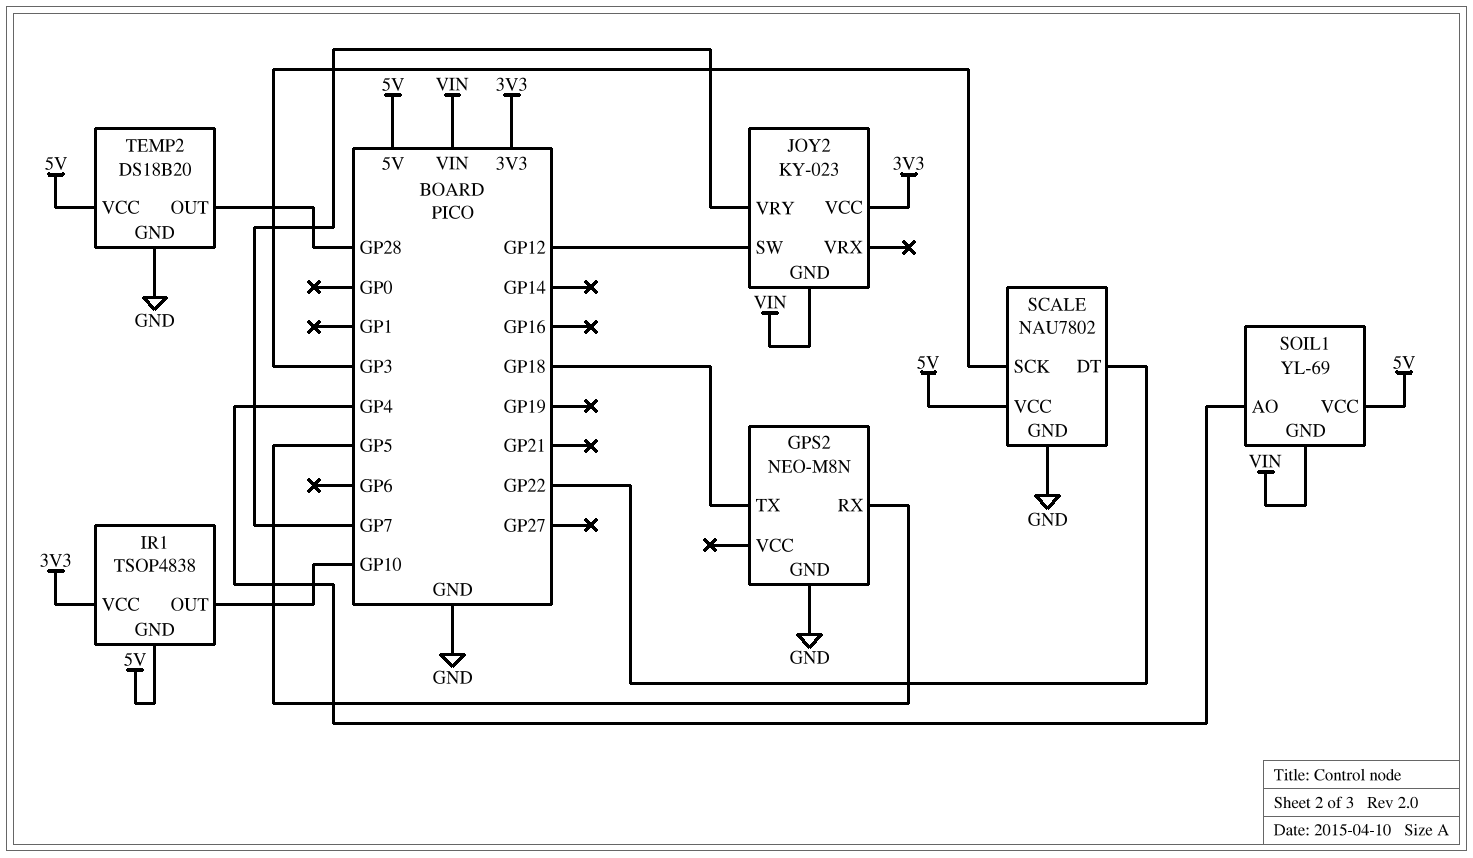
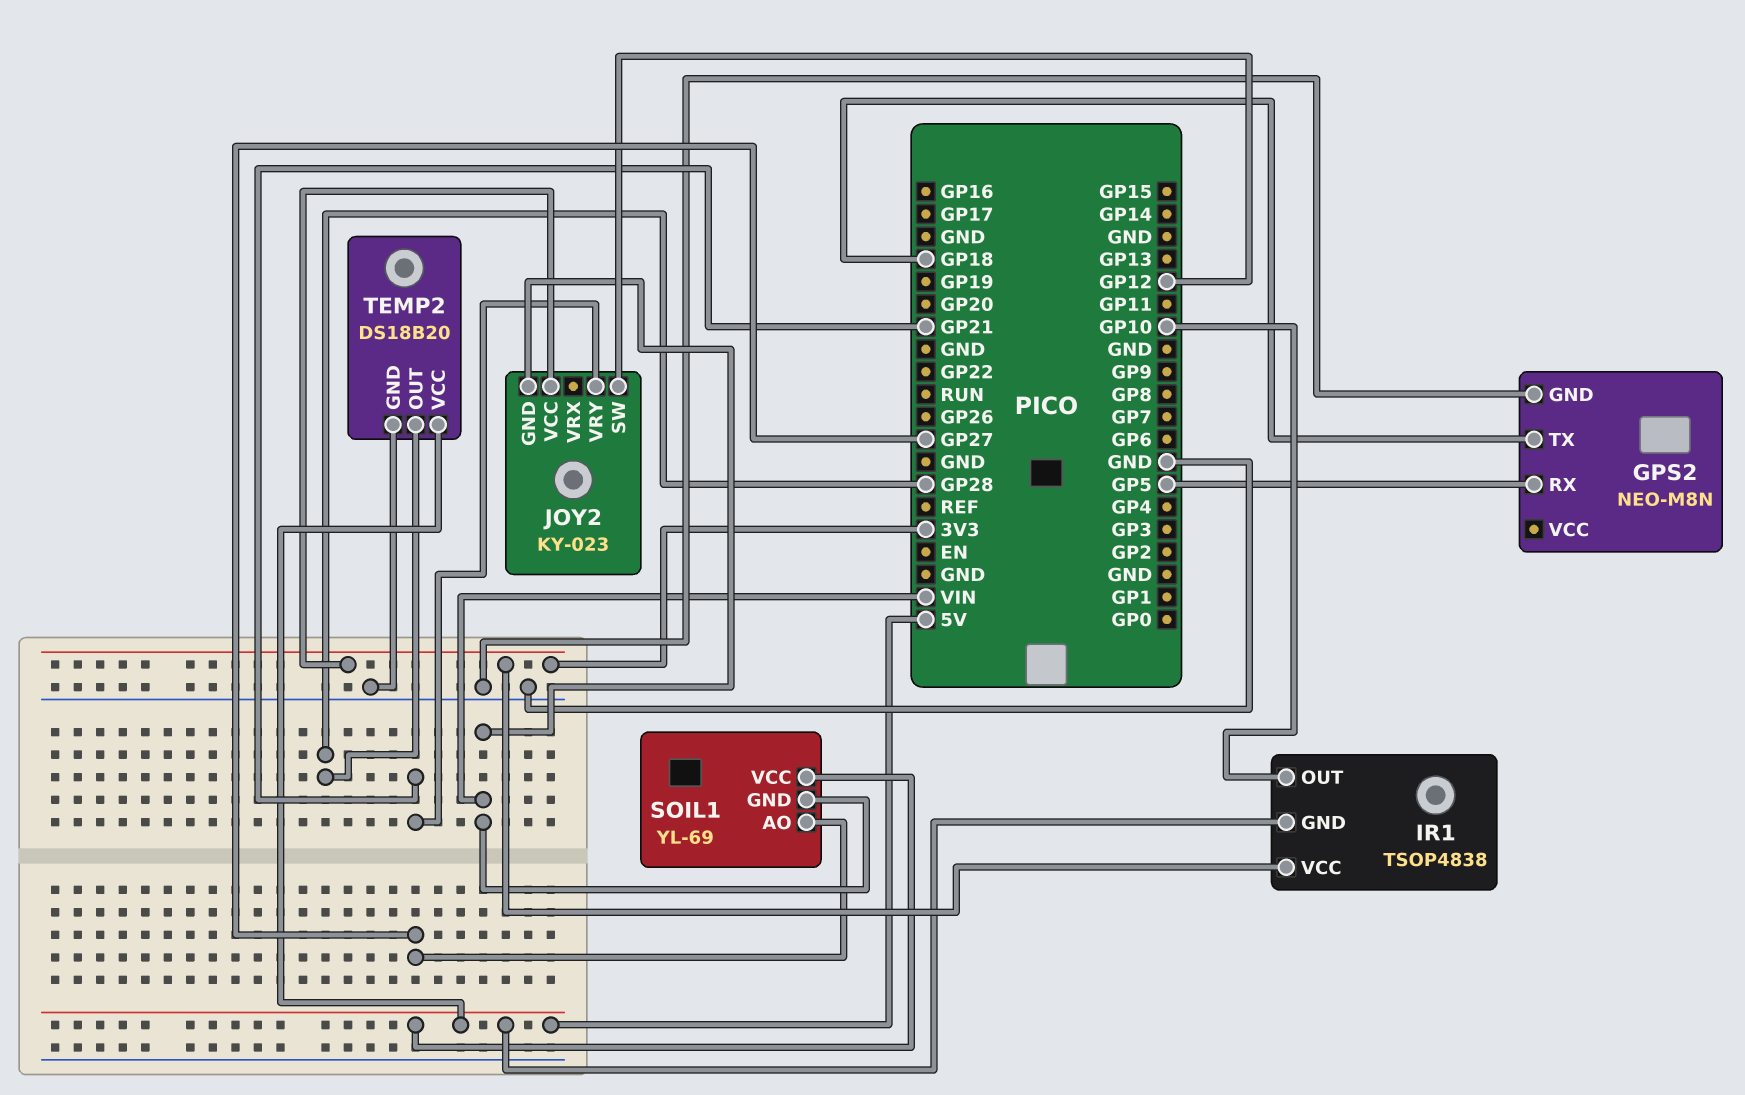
JOY2 pin VRY: GP7 -> GP21
SCALE: NAU7802 -> none
SCALE pin DT: GP22 -> none
SCALE pin GND: GND -> none
SCALE pin SCK: GP3 -> none
SCALE pin VCC: 5V -> none
SOIL1 pin AO: GP4 -> GP27

